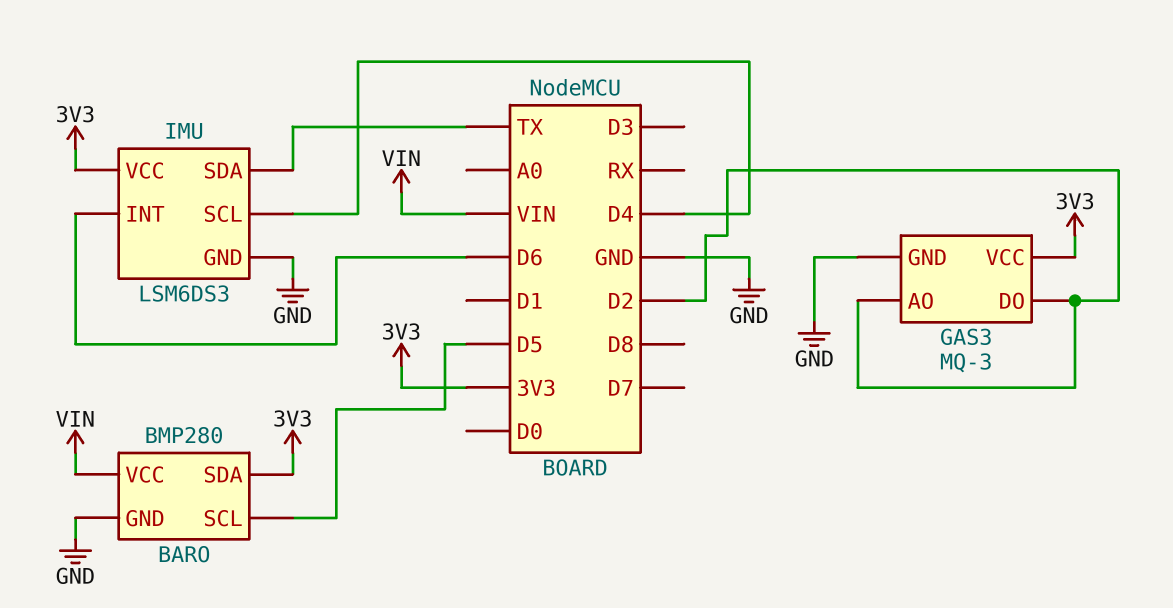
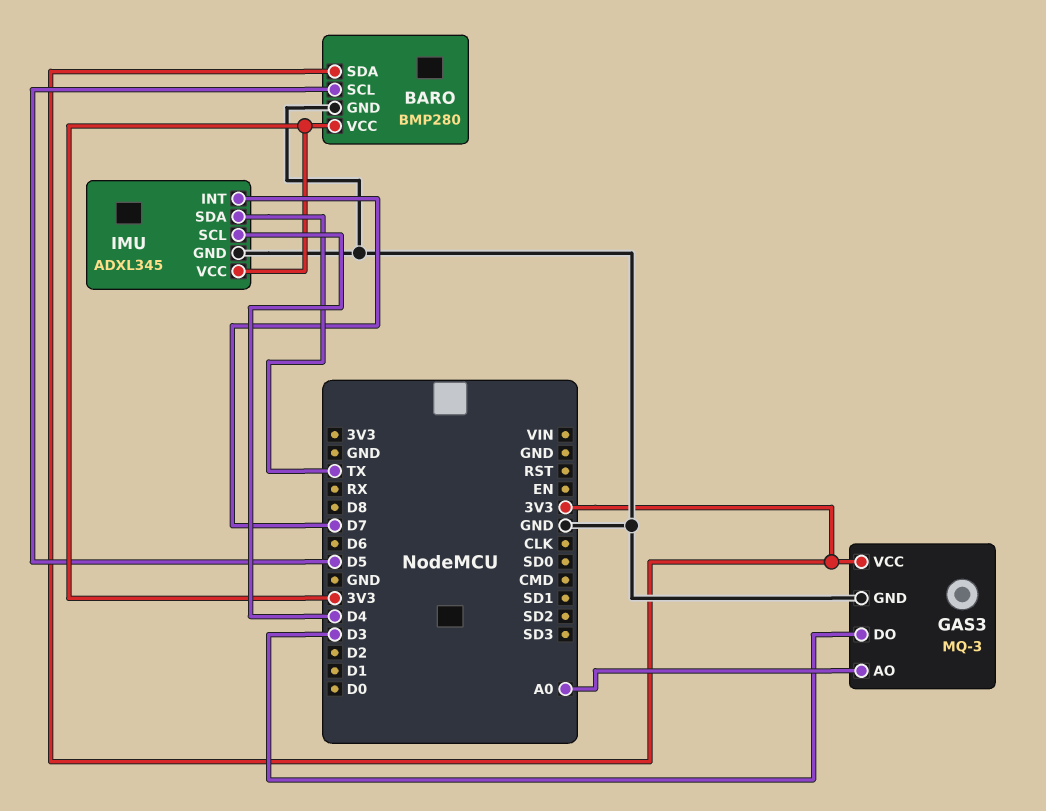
BARO pin VCC: VIN -> 3V3
GAS3 pin AO: D2 -> A0
GAS3 pin DO: D2 -> D3
IMU: LSM6DS3 -> ADXL345
IMU pin INT: D6 -> D7

